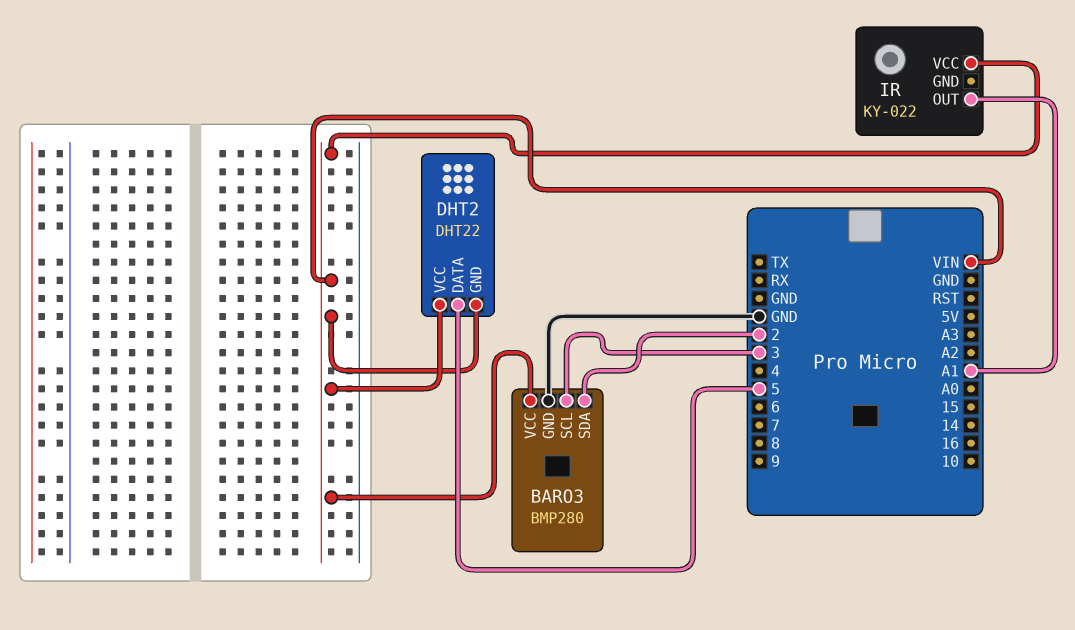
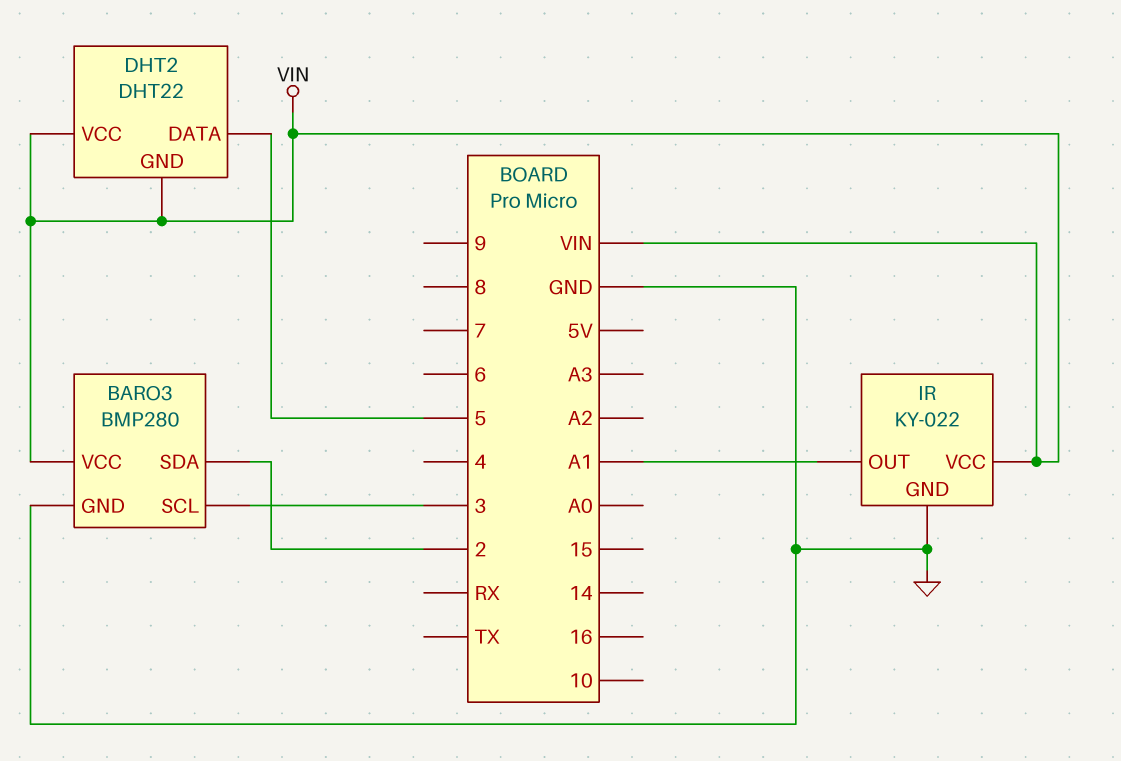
IR pin GND: none -> GND

